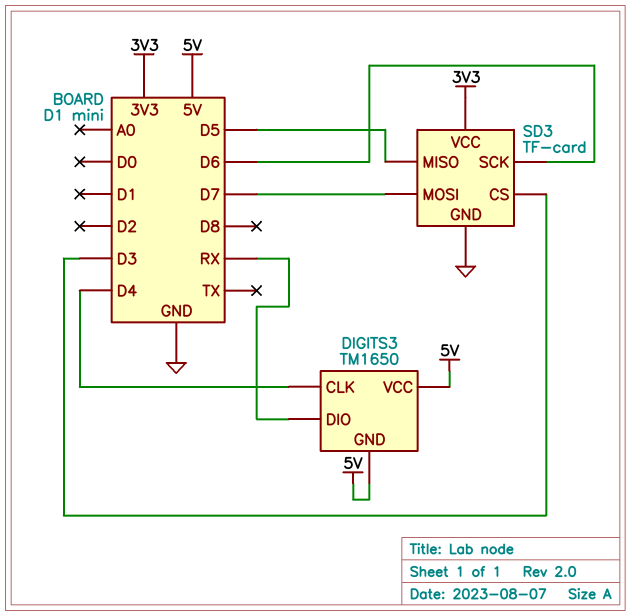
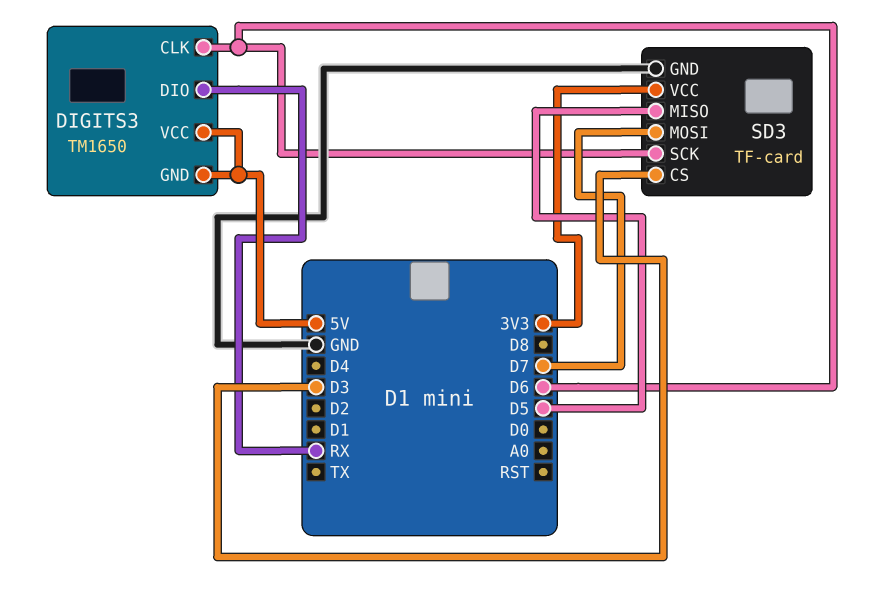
DIGITS3 pin CLK: D4 -> D6

